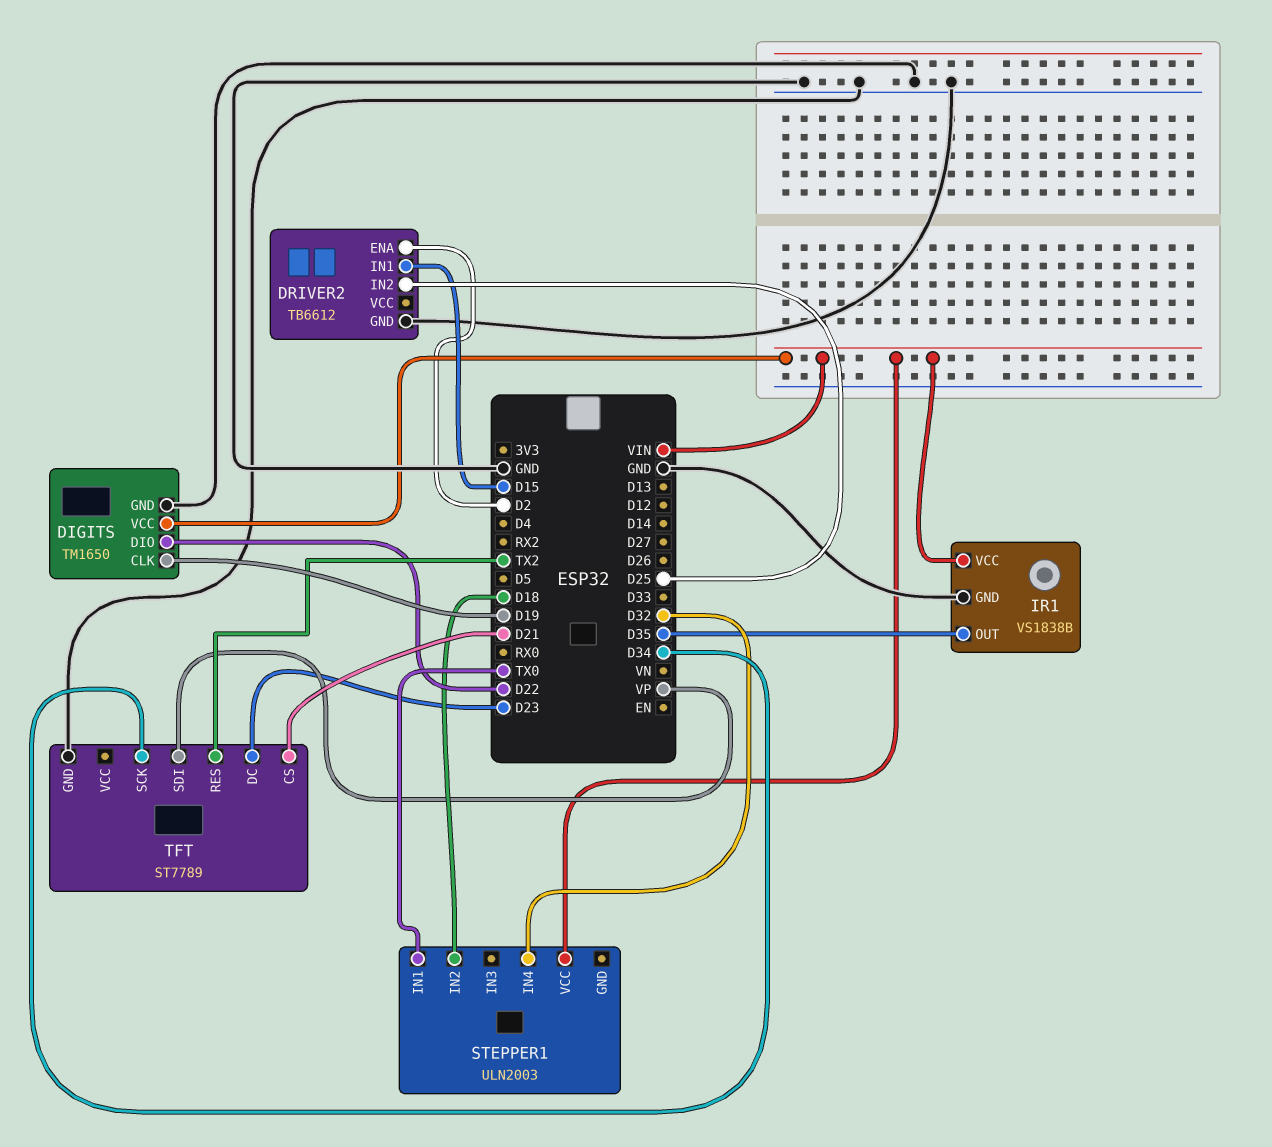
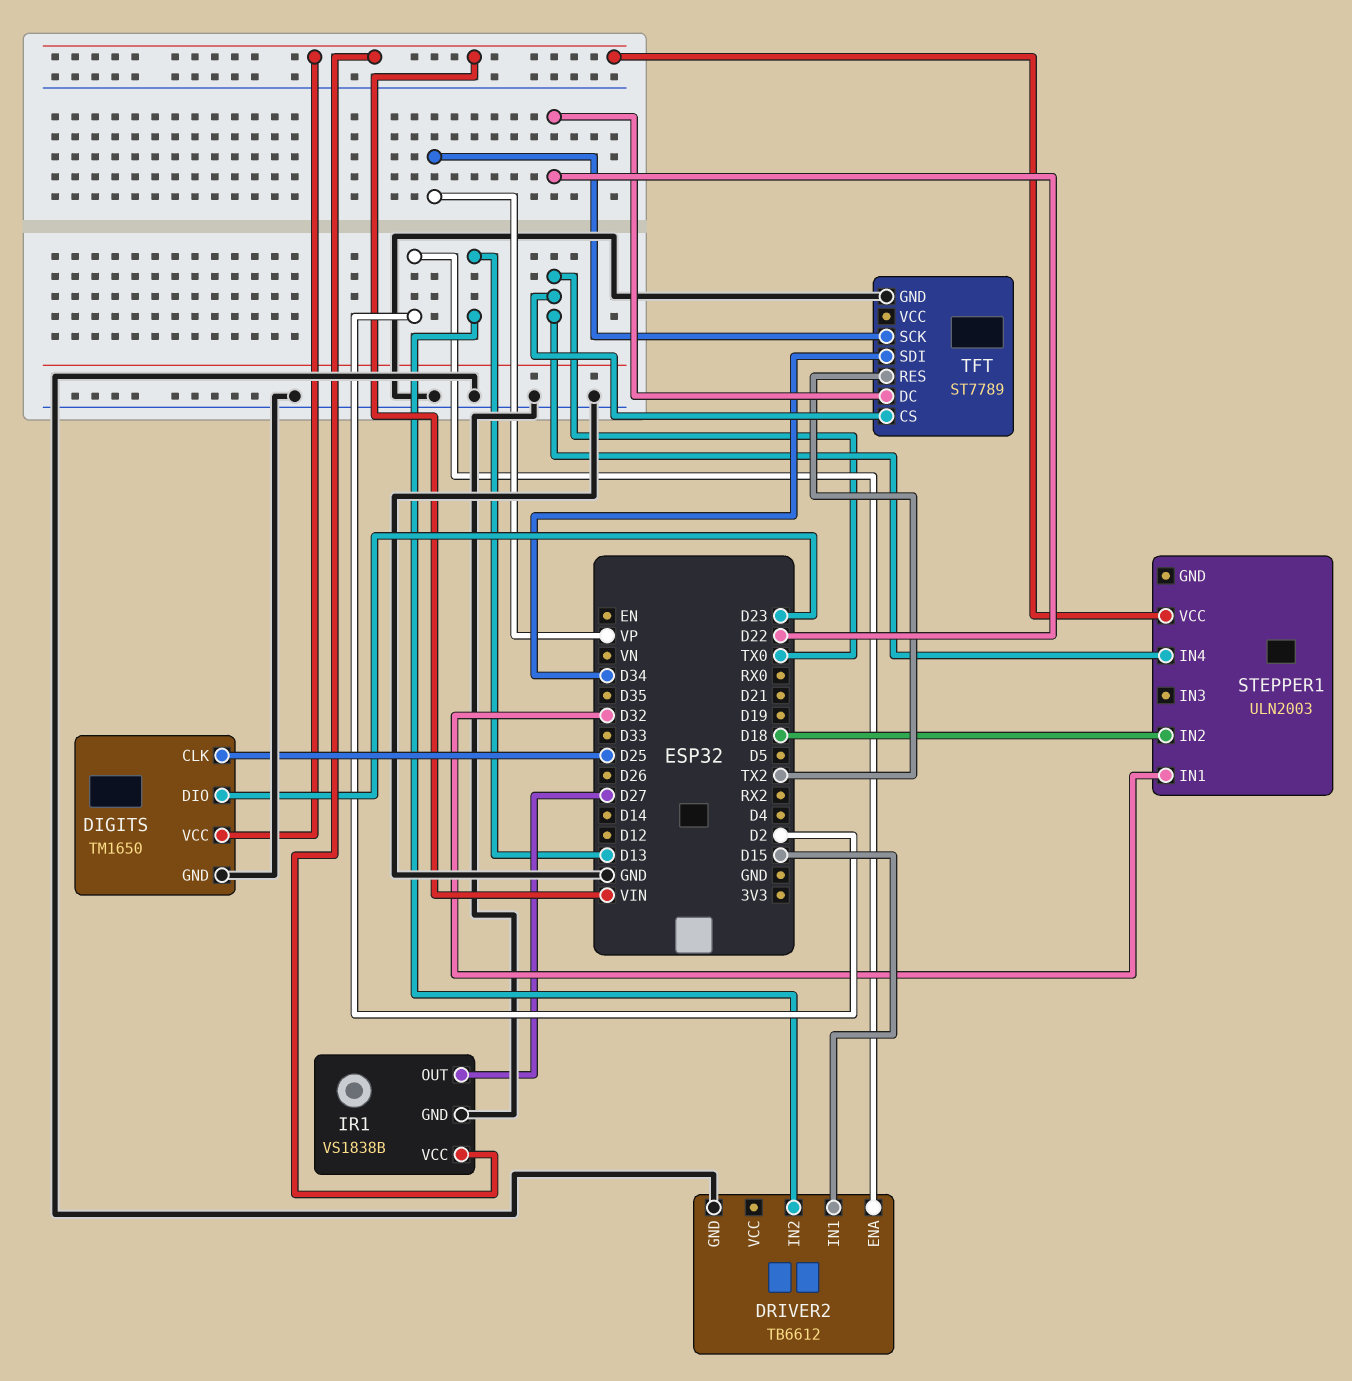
DIGITS pin CLK: D19 -> D25
DIGITS pin DIO: D22 -> D23
DRIVER2 pin IN2: D25 -> D13
IR1 pin OUT: D35 -> D27
STEPPER1 pin IN1: TX0 -> D32
STEPPER1 pin IN4: D32 -> TX0
TFT pin CS: D21 -> TX0
TFT pin DC: D23 -> D22
TFT pin SCK: D34 -> VP
TFT pin SDI: VP -> D34

